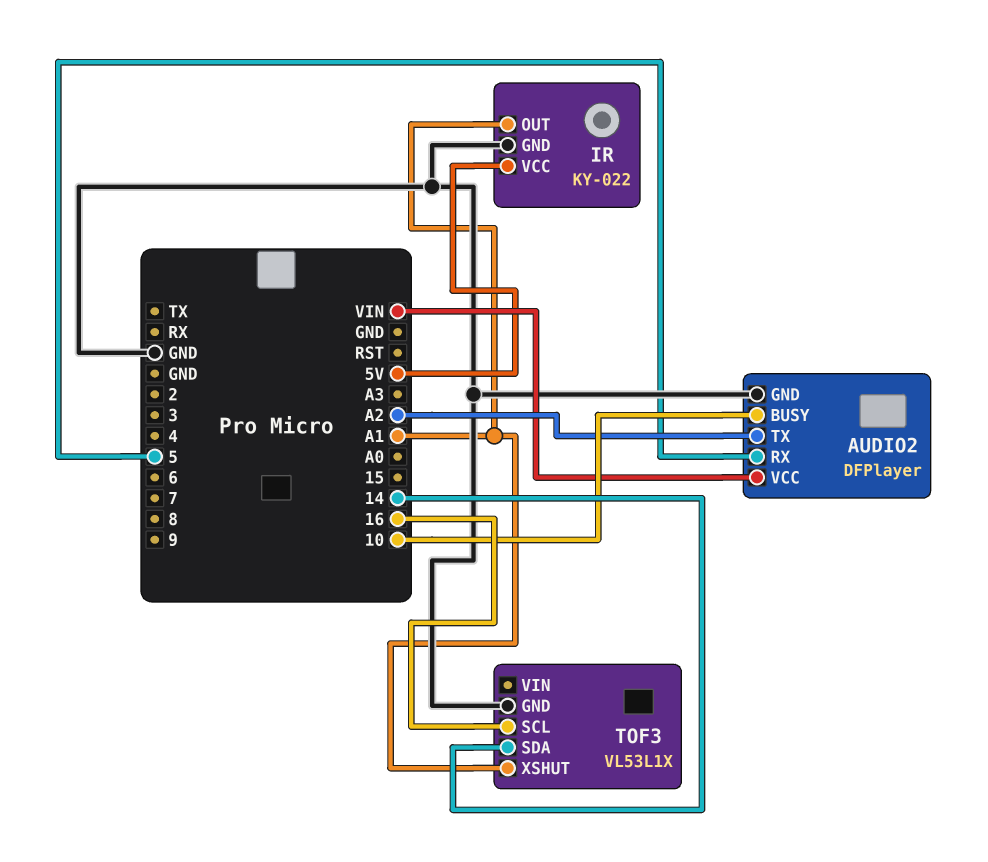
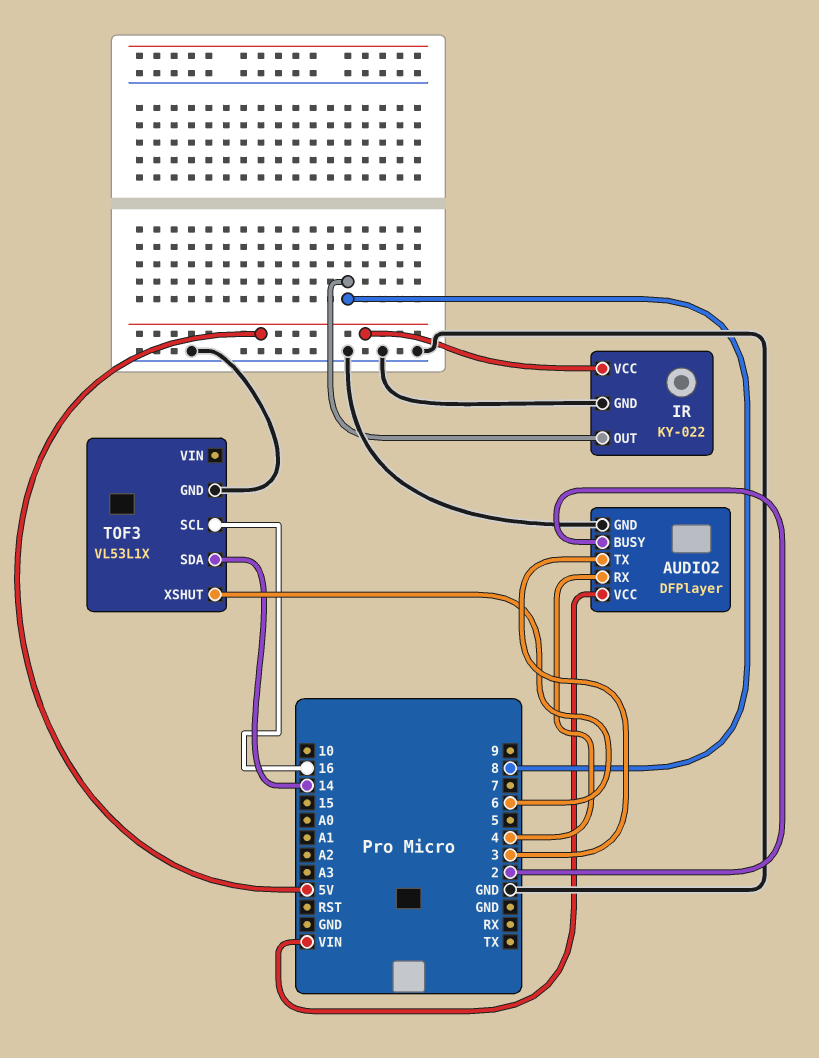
AUDIO2 pin BUSY: 10 -> 2
AUDIO2 pin RX: 5 -> 4
AUDIO2 pin TX: A2 -> 3
IR pin OUT: A1 -> 8
TOF3 pin XSHUT: A1 -> 6

